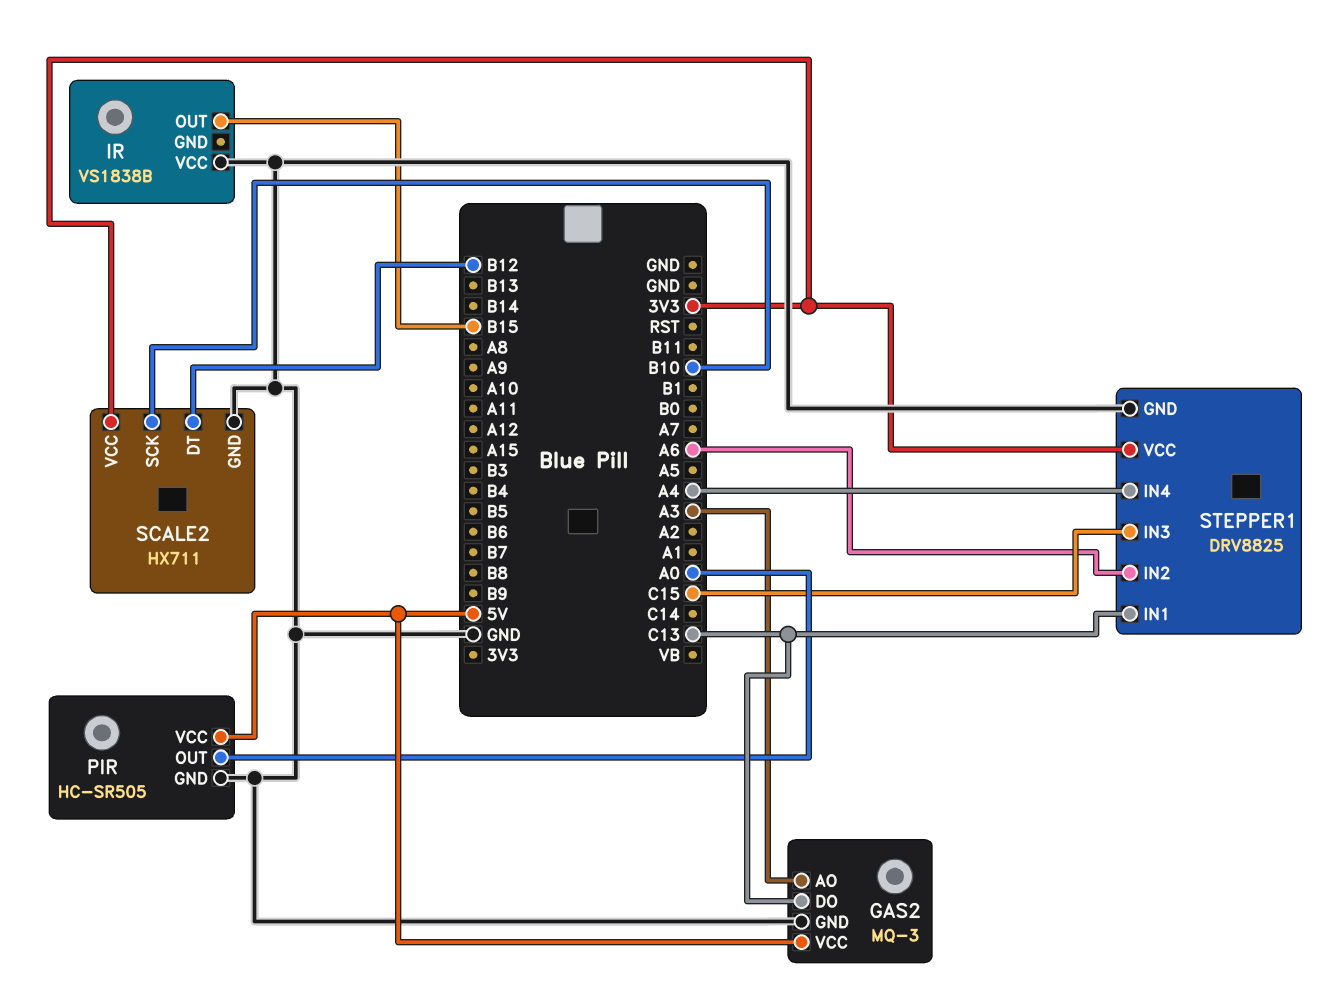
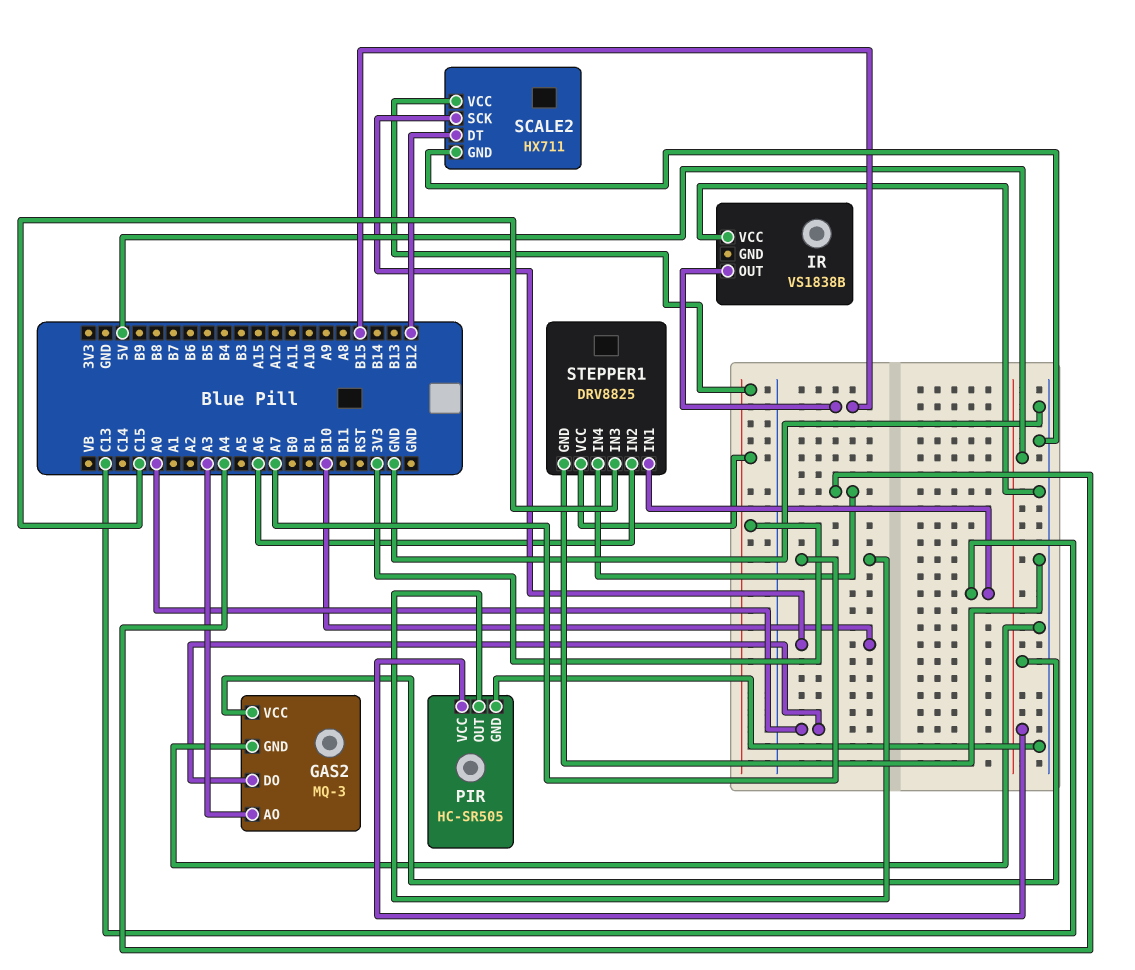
GAS2 pin DO: C13 -> A0
PIR pin OUT: A0 -> A7

